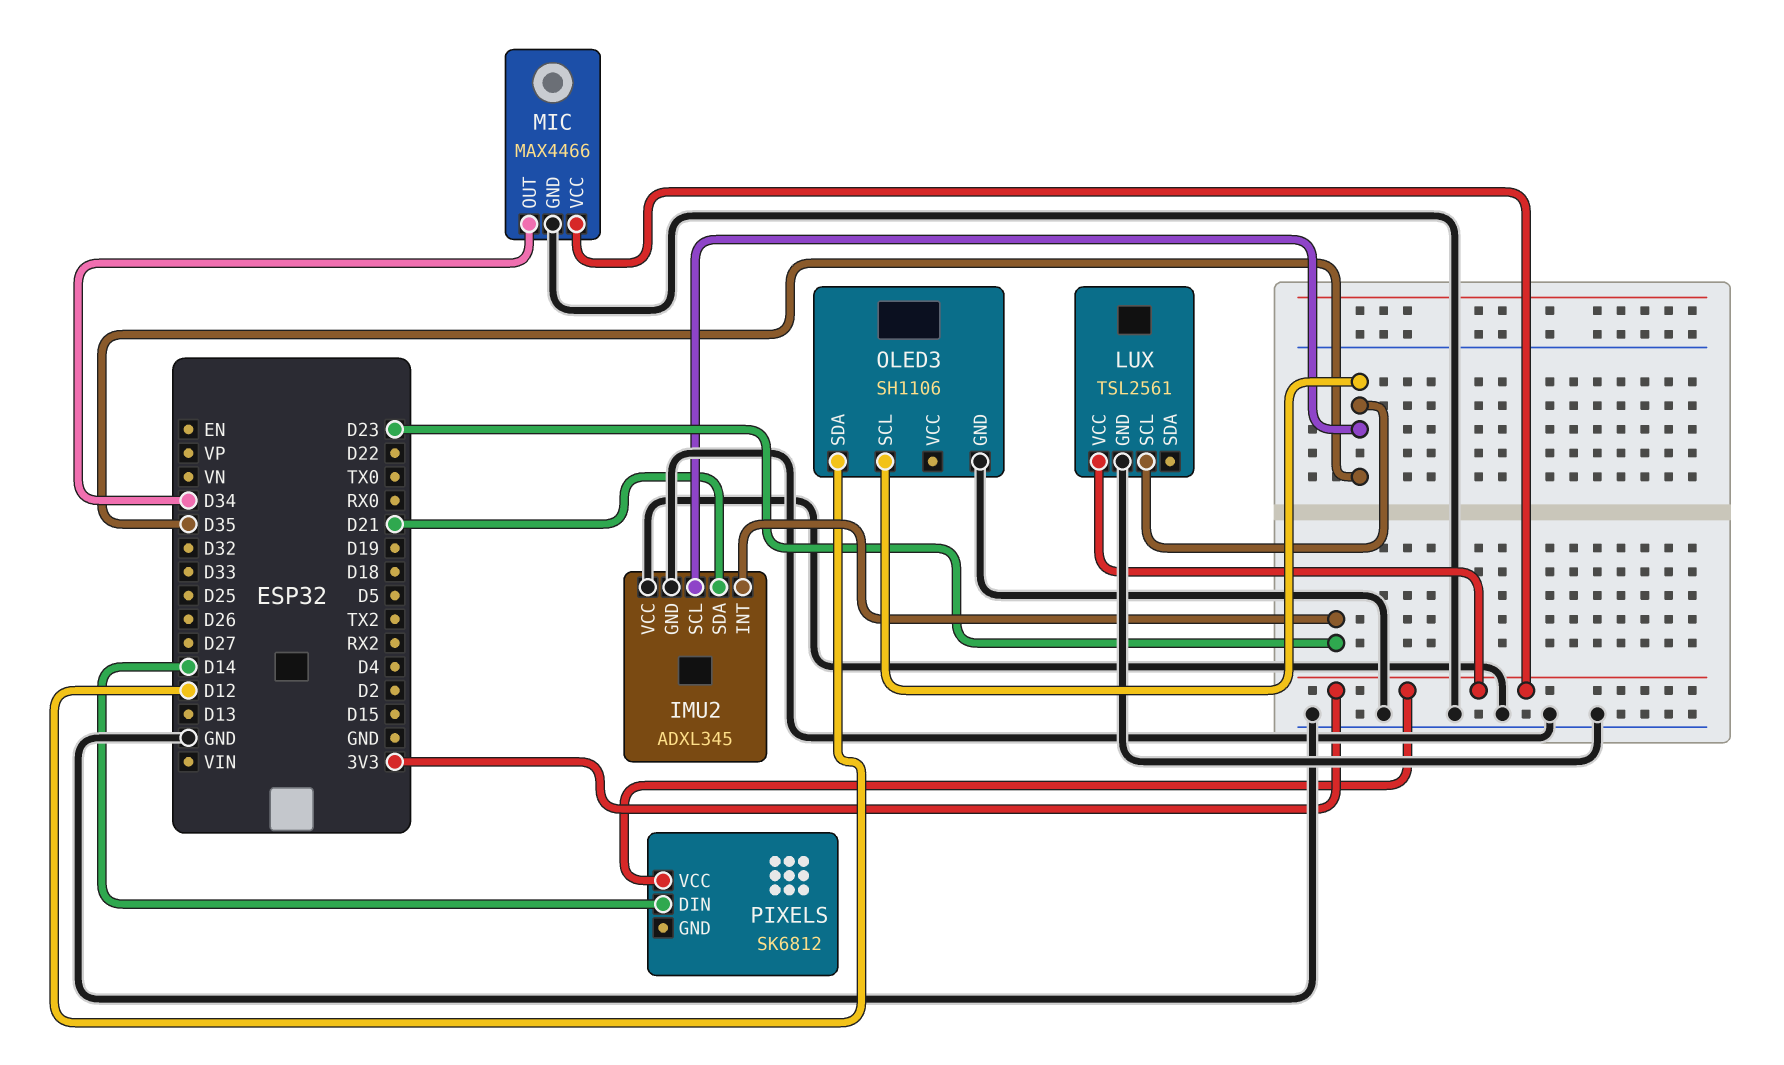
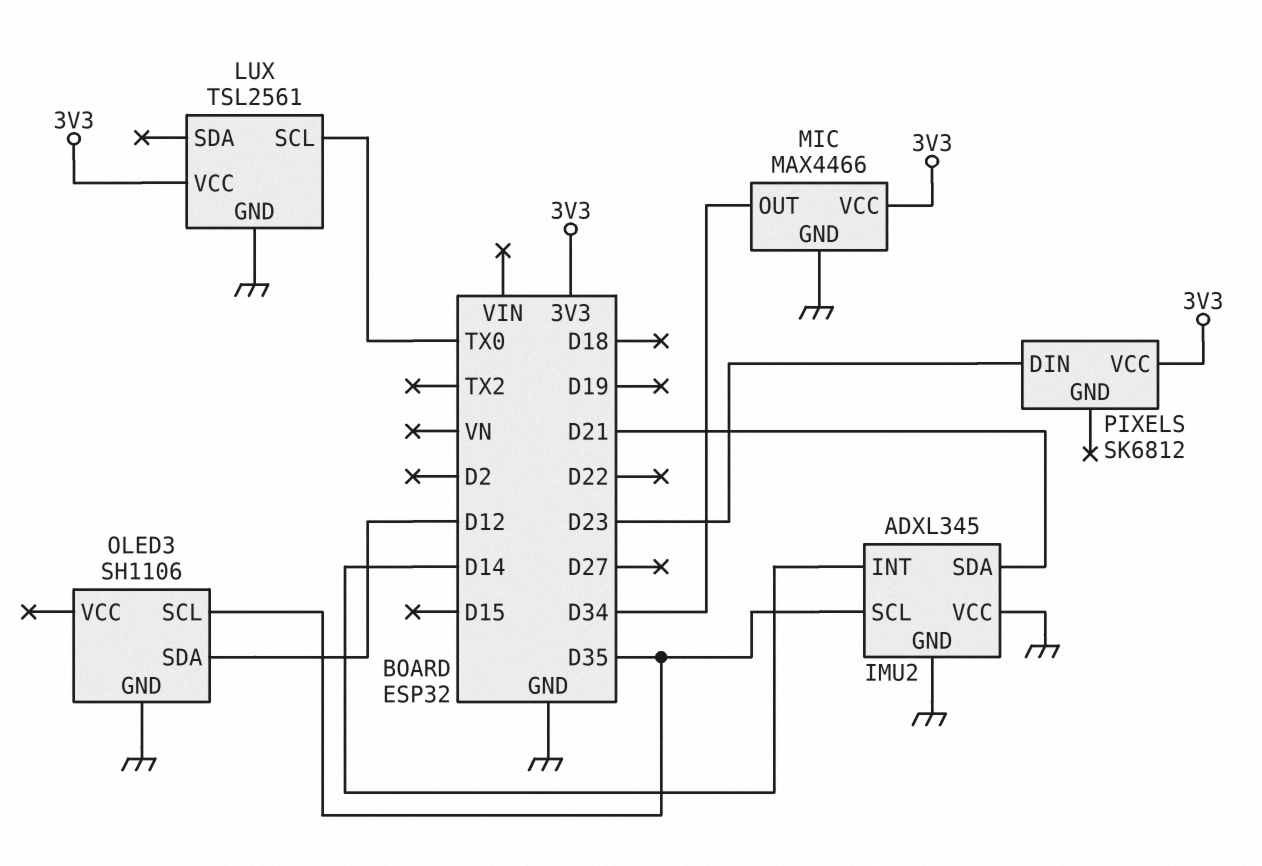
IMU2 pin INT: D23 -> D14
LUX pin SCL: D35 -> TX0
PIXELS pin DIN: D14 -> D23

